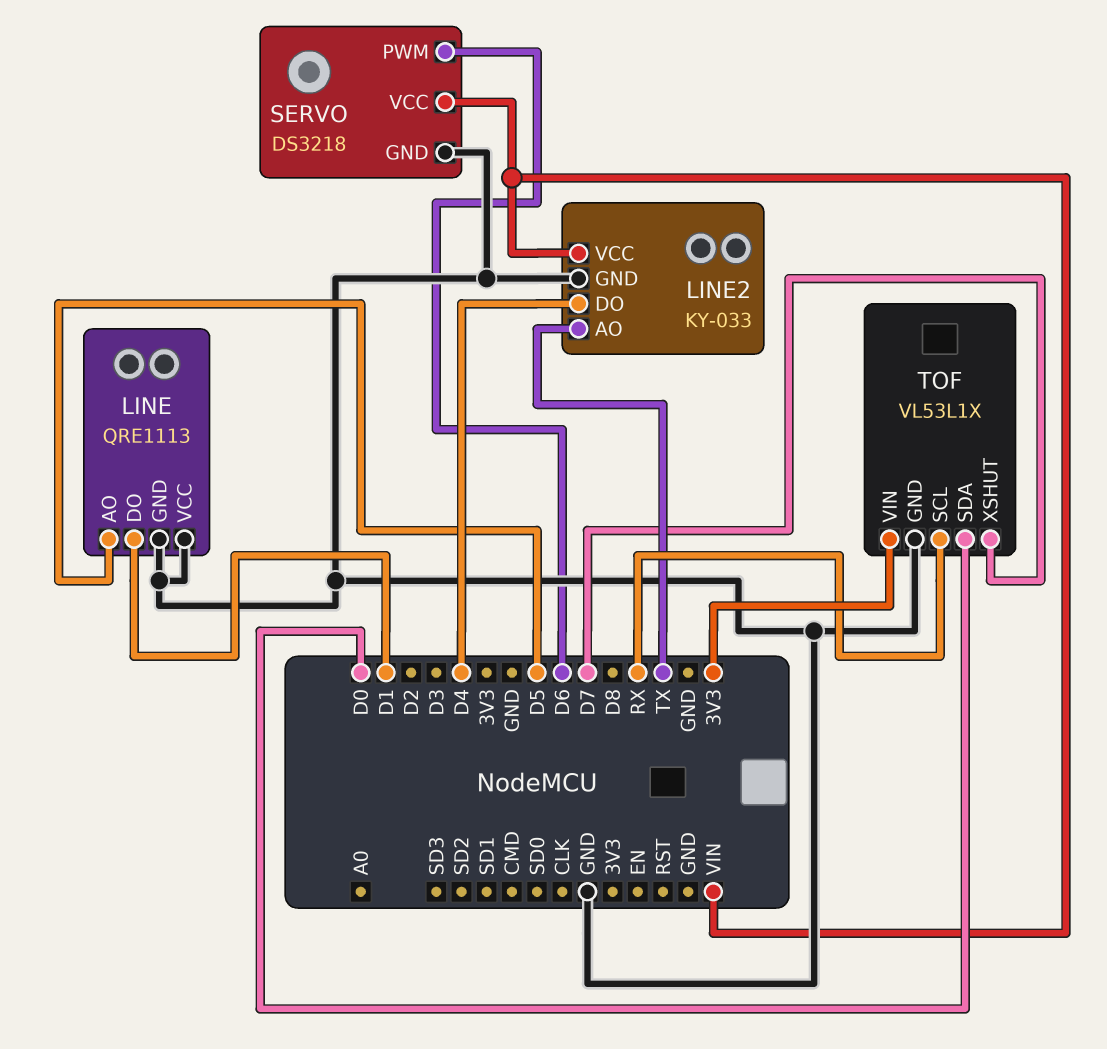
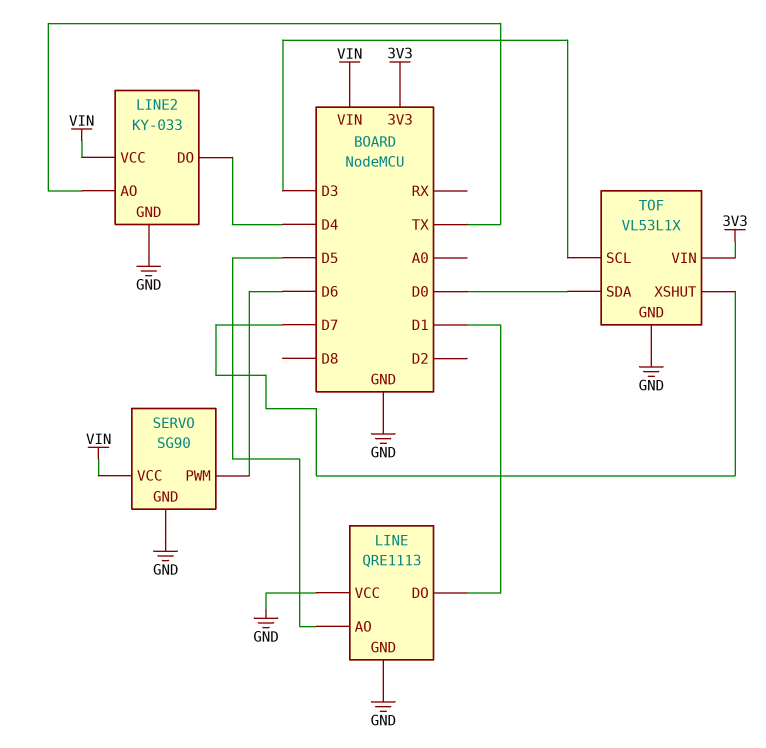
SERVO: DS3218 -> SG90
TOF pin SCL: RX -> D3

